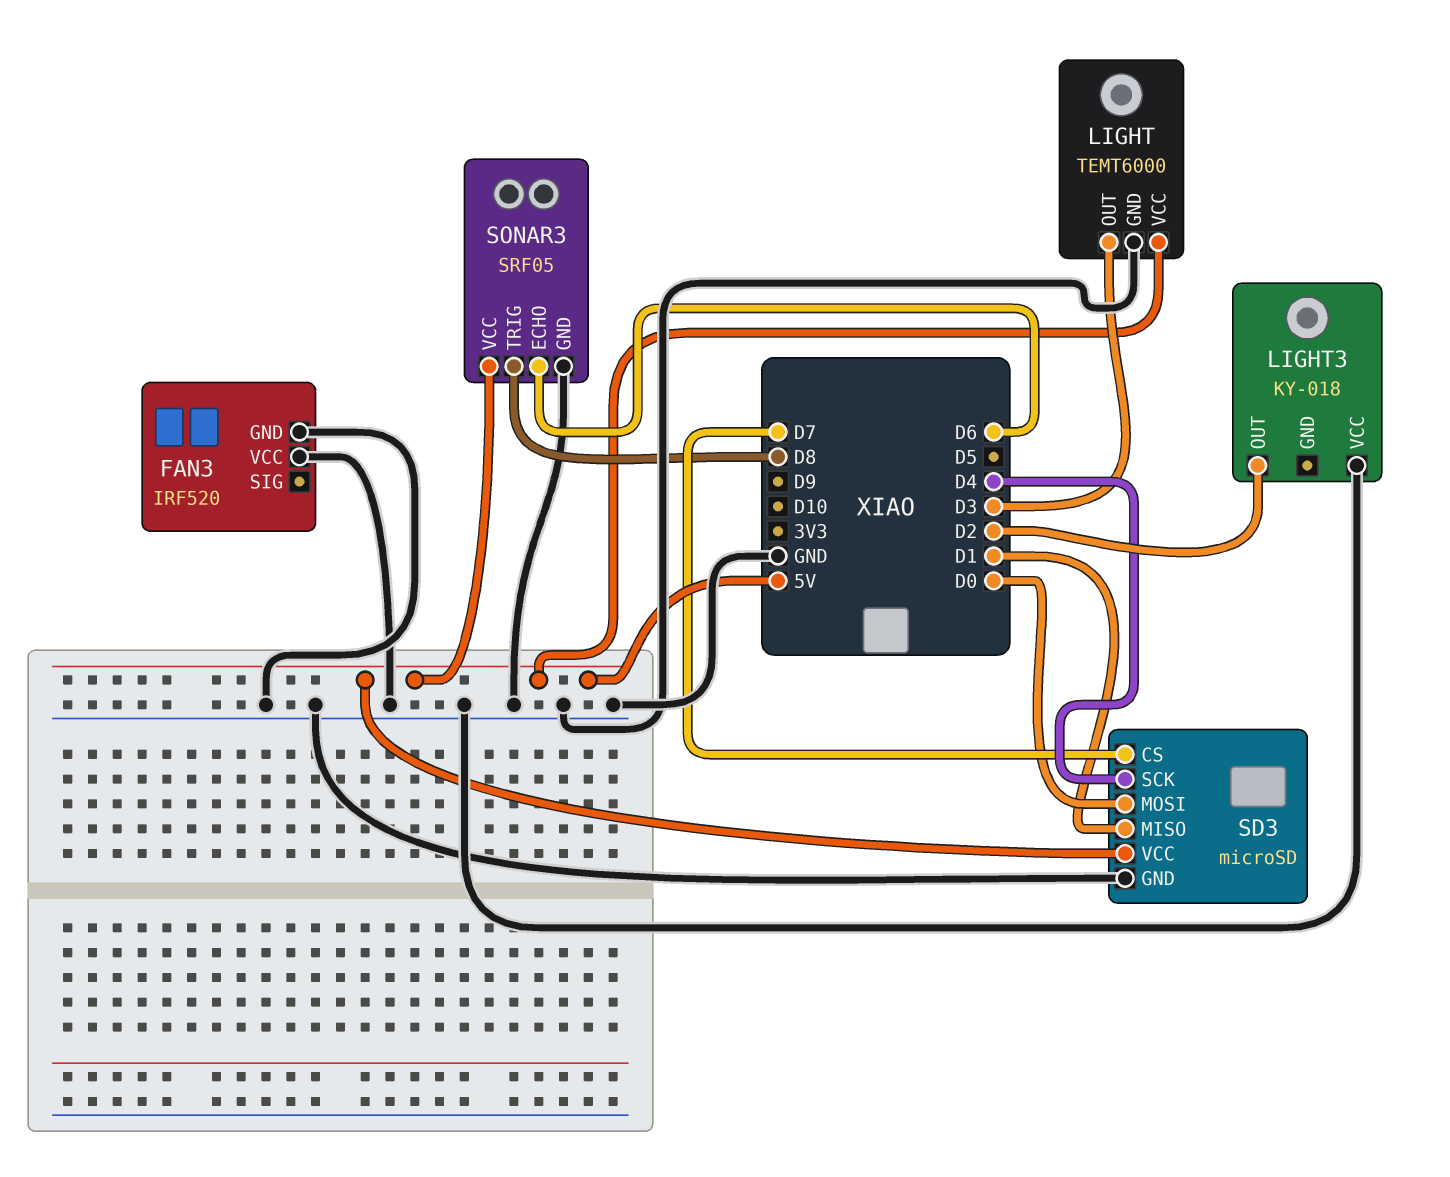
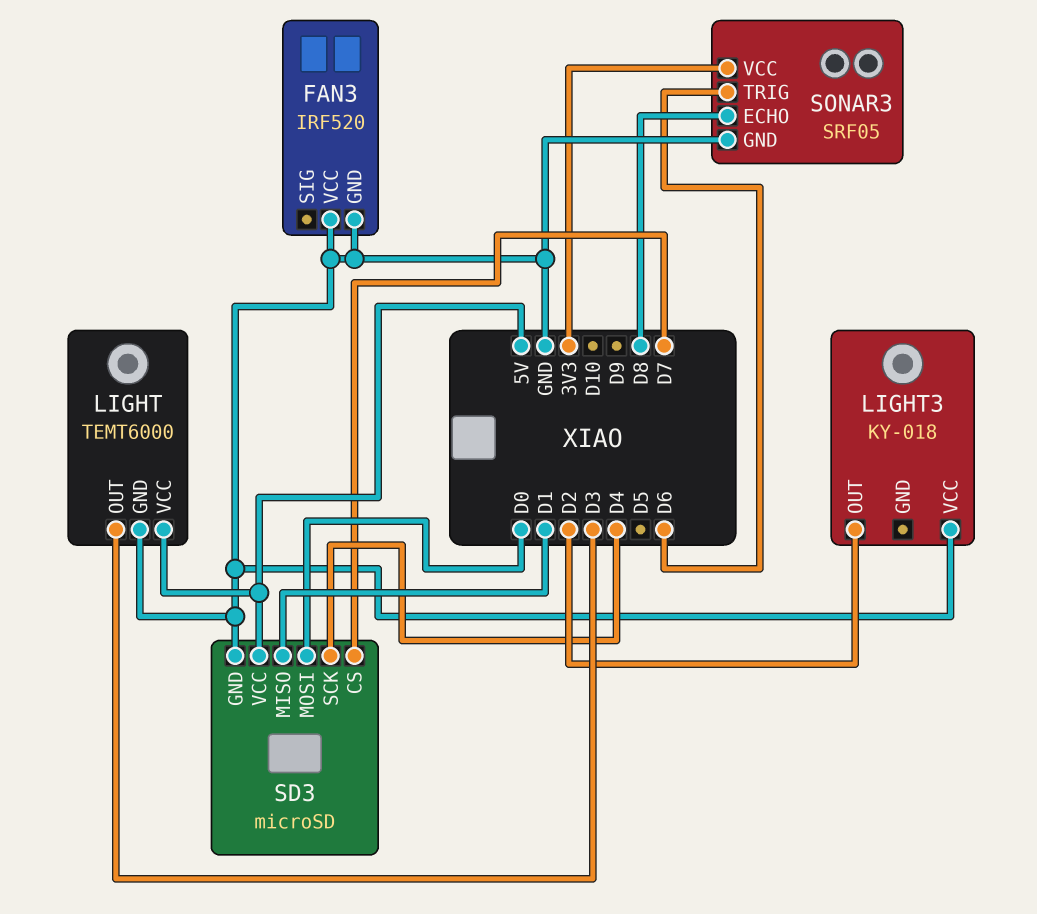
SONAR3 pin ECHO: D6 -> D8
SONAR3 pin TRIG: D8 -> D6
SONAR3 pin VCC: 5V -> 3V3

